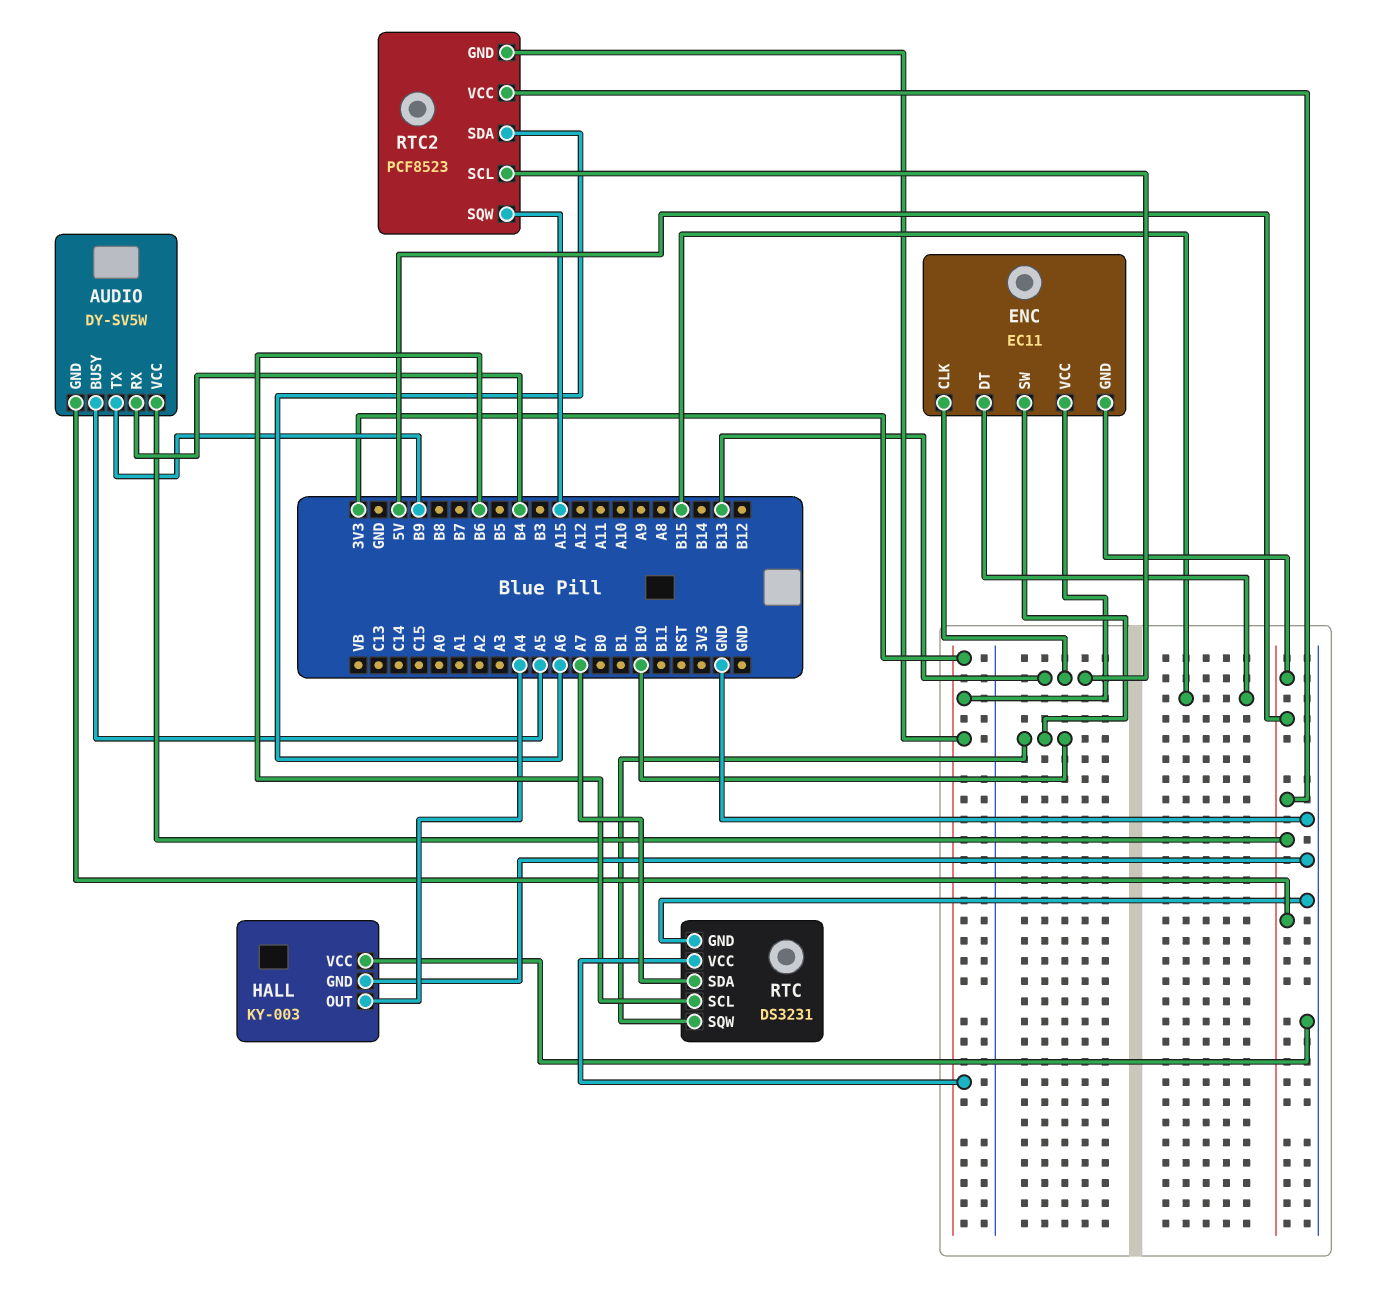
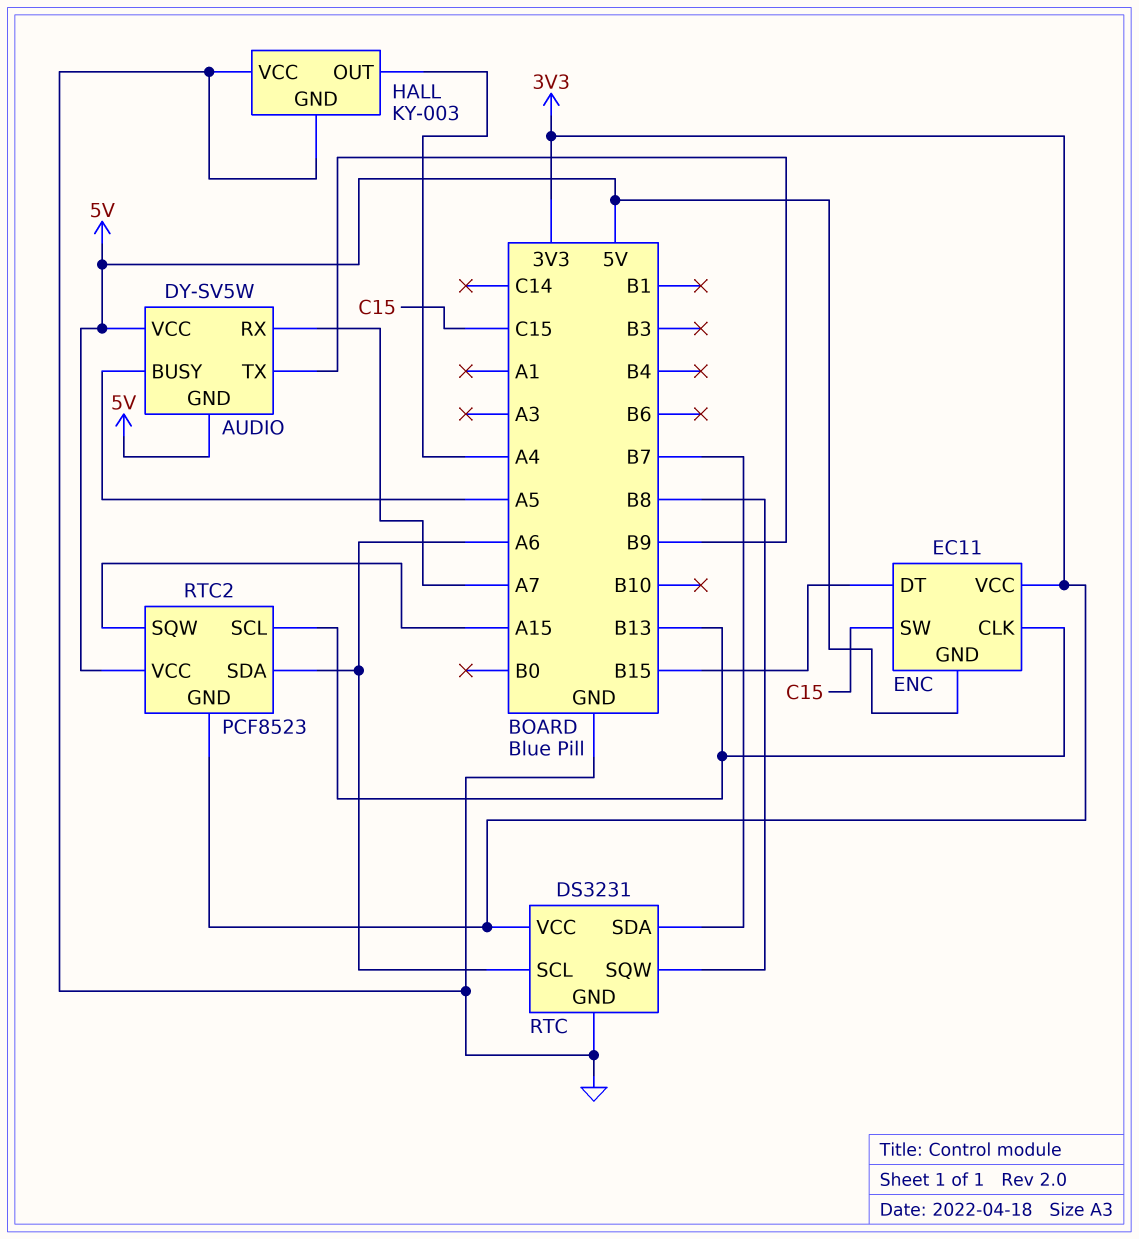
AUDIO pin RX: B4 -> A7
ENC pin SW: B10 -> C15
RTC pin SCL: B6 -> A6
RTC pin SDA: A7 -> B7
RTC pin SQW: B10 -> B8

